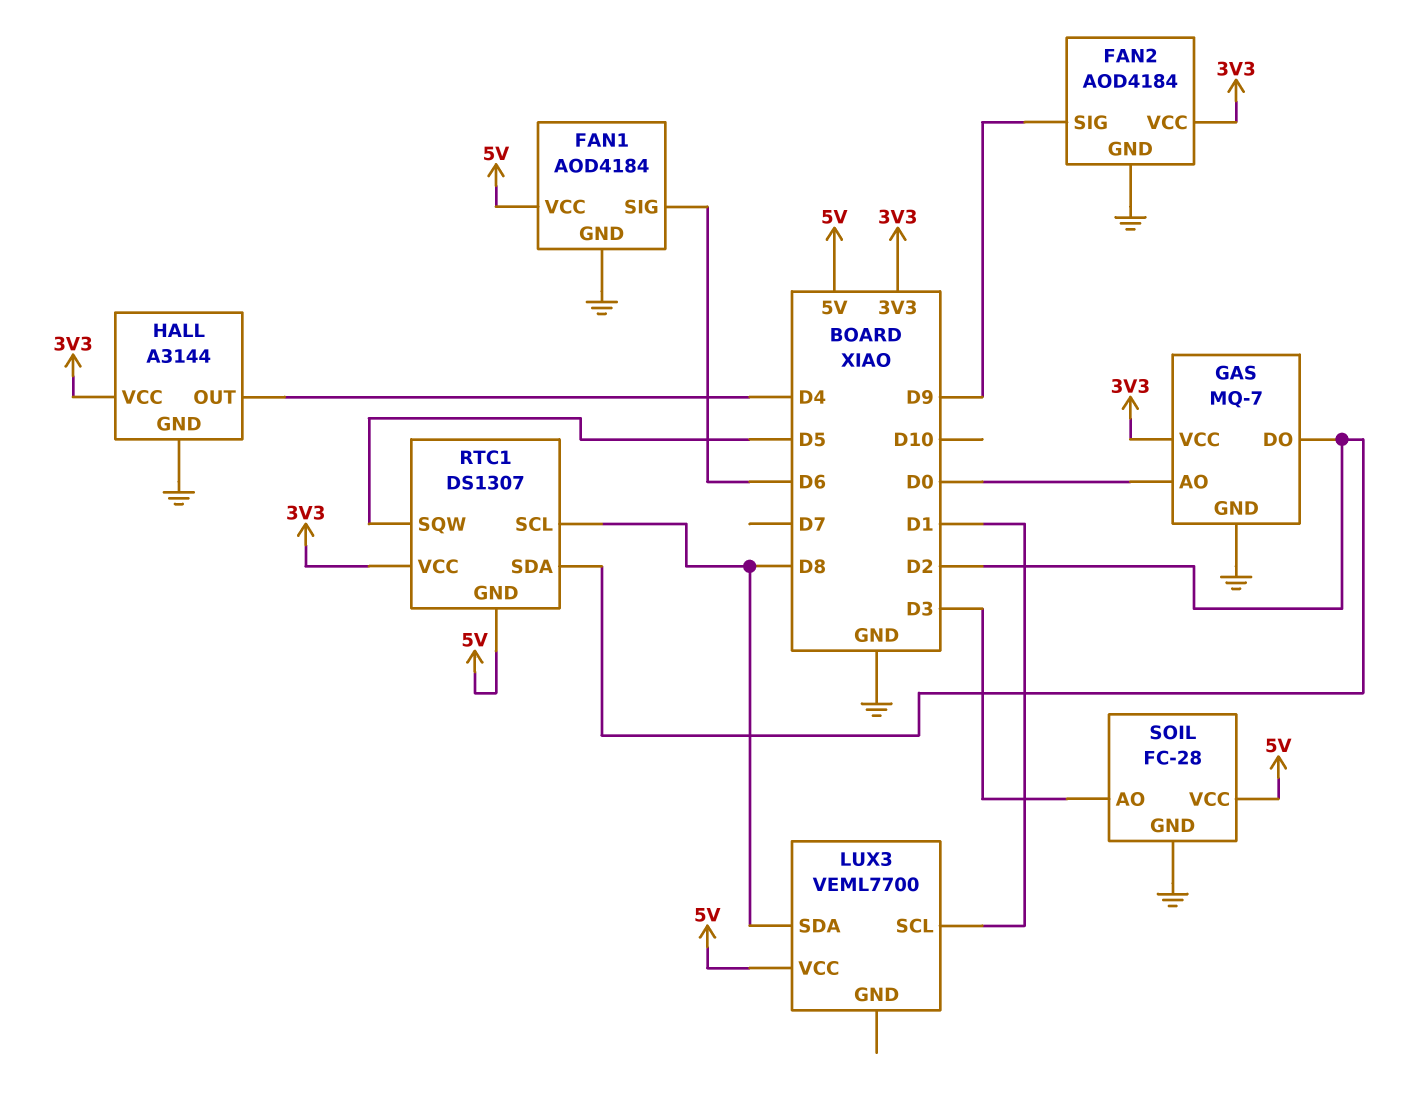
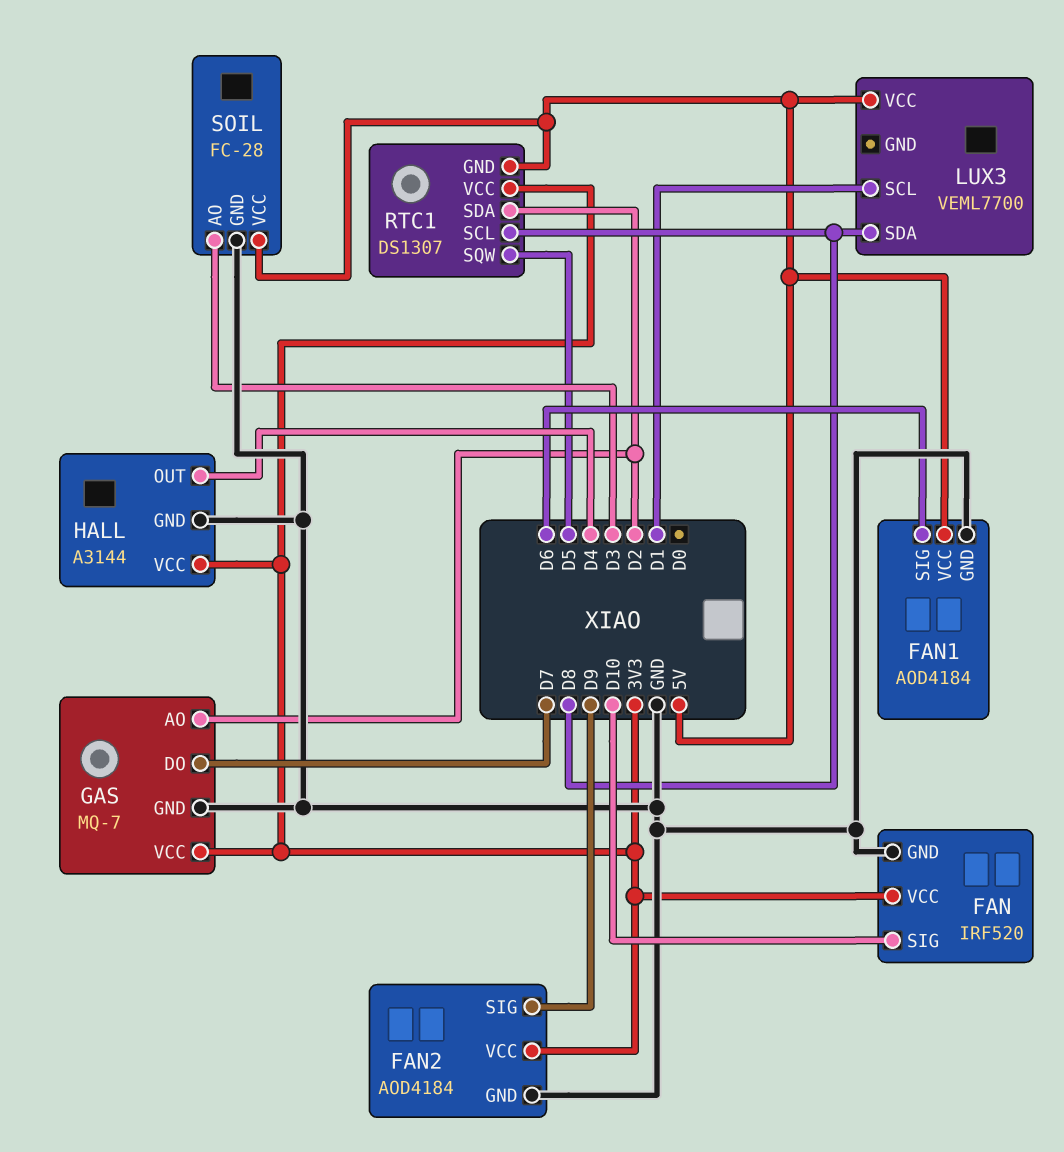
FAN: none -> IRF520
FAN pin GND: none -> GND
FAN pin SIG: none -> D10
FAN pin VCC: none -> 3V3
GAS pin AO: D0 -> D2
GAS pin DO: D2 -> D7

